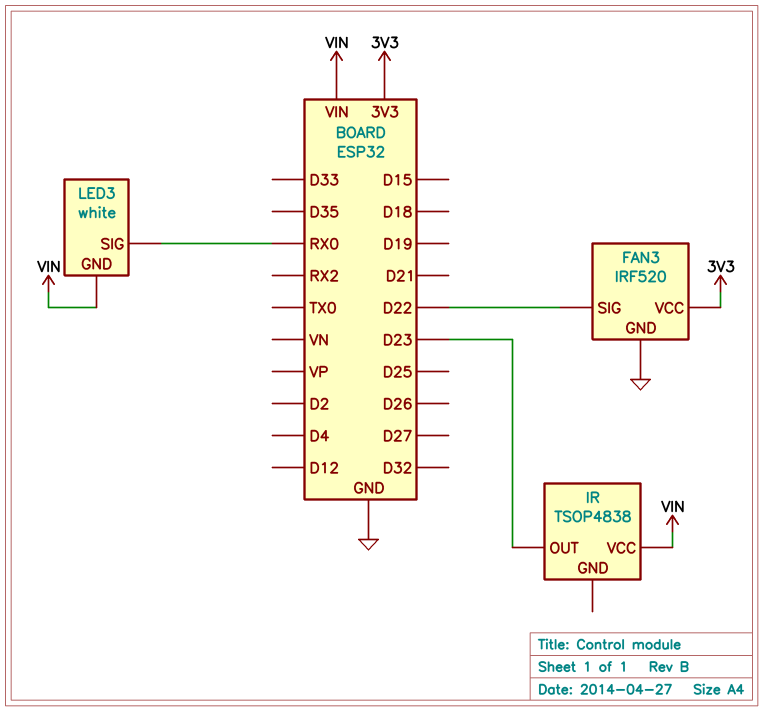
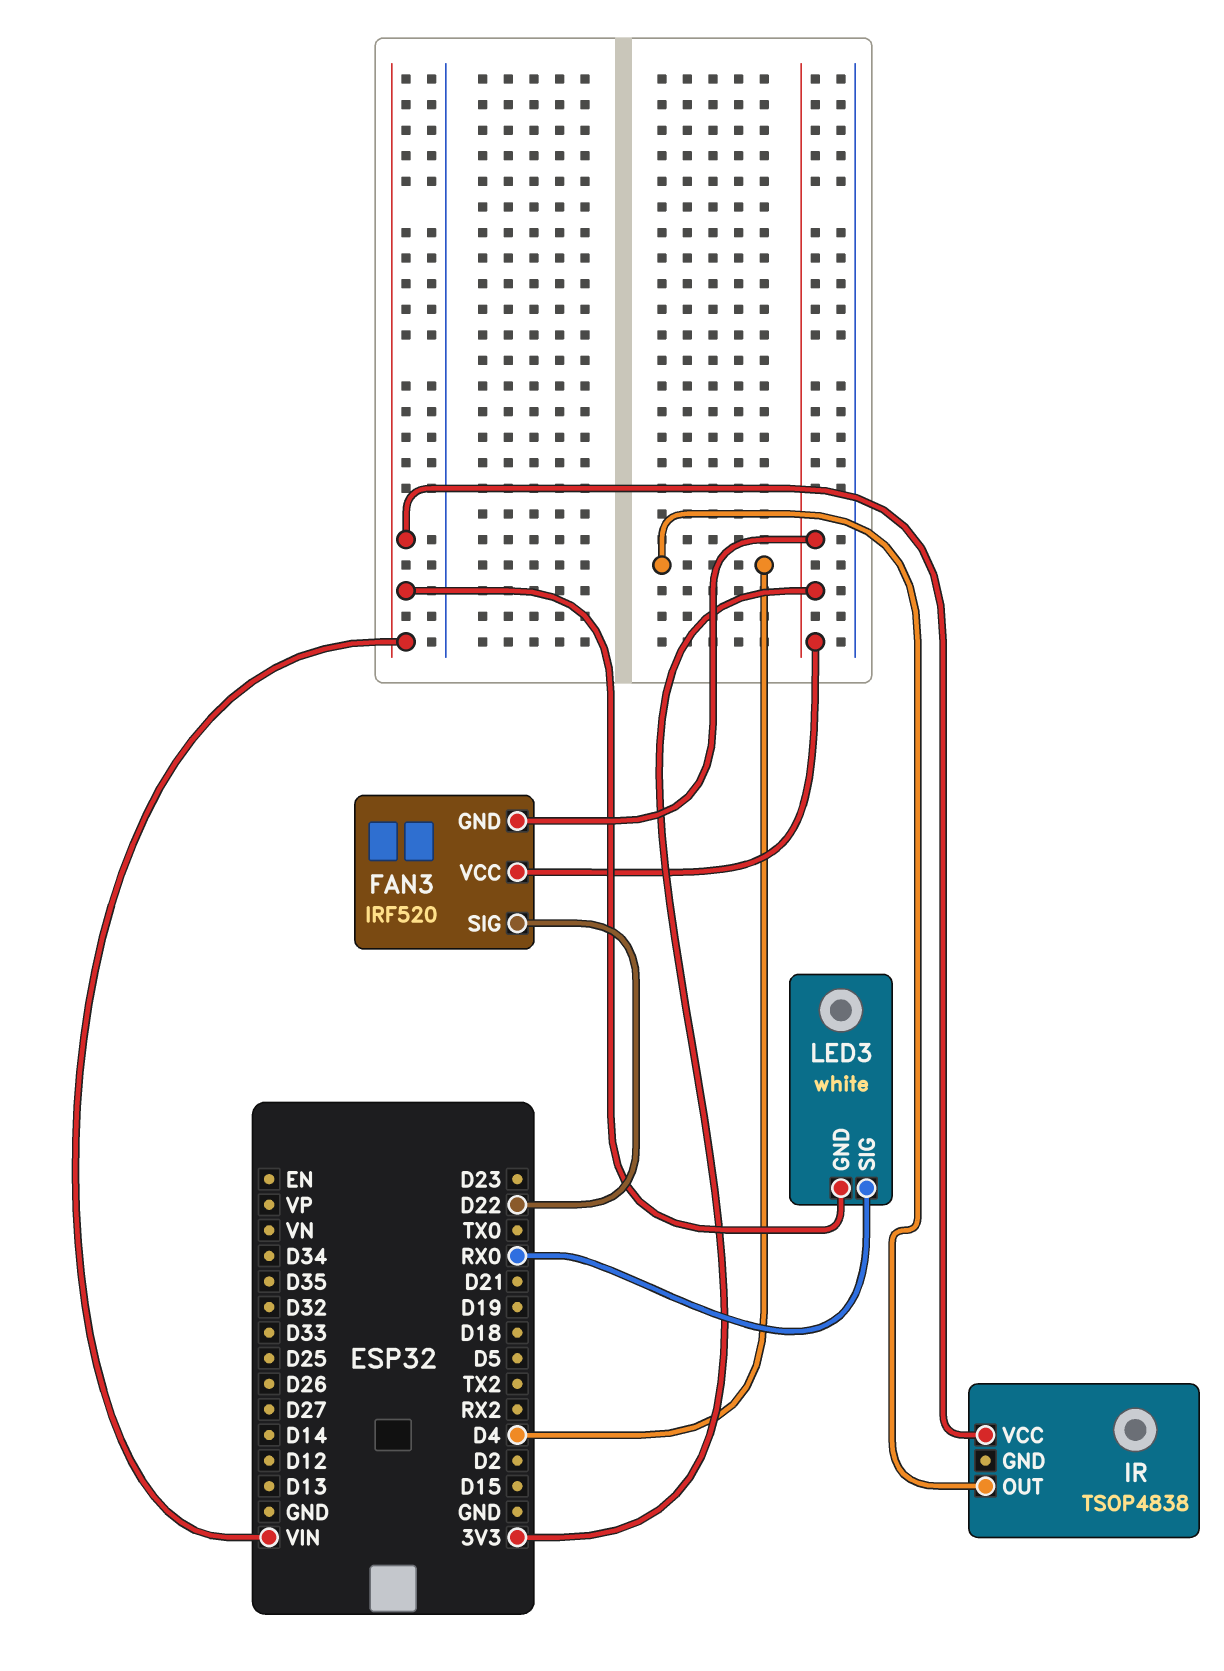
FAN3 pin GND: GND -> 3V3
IR pin OUT: D23 -> D4

